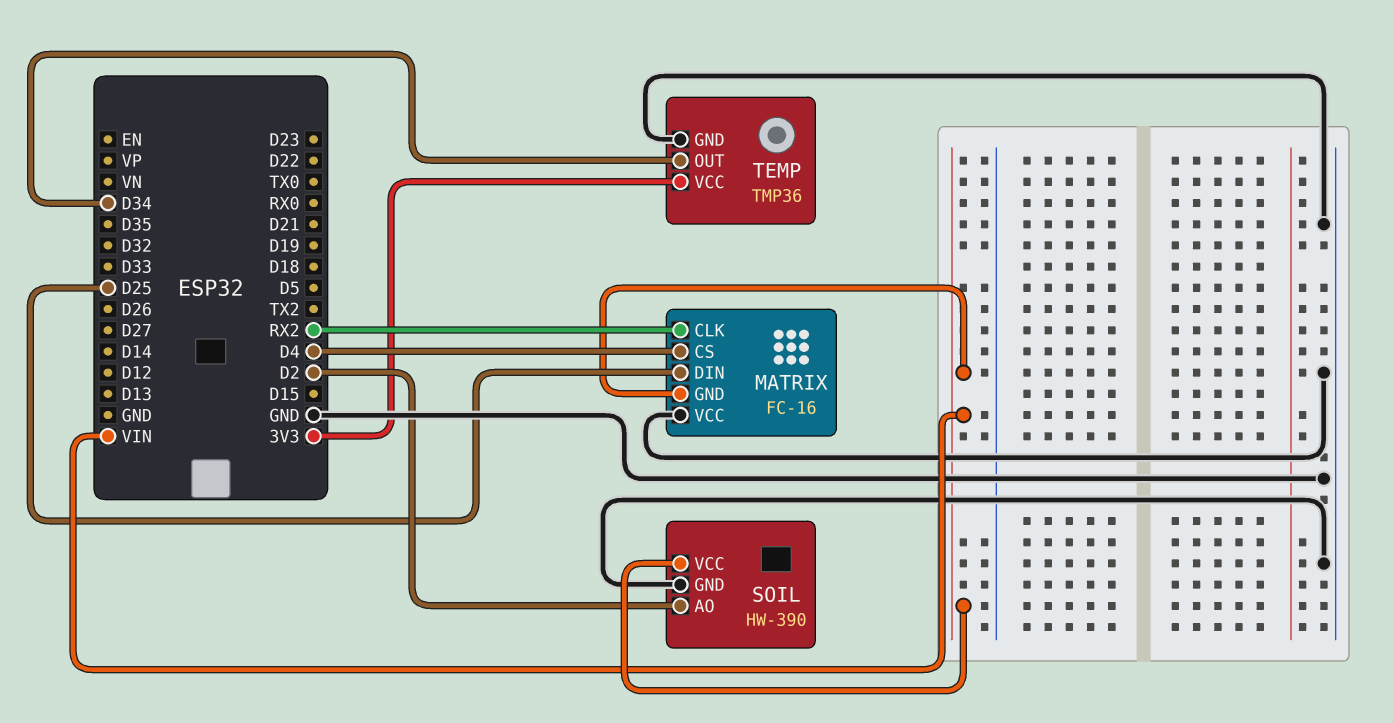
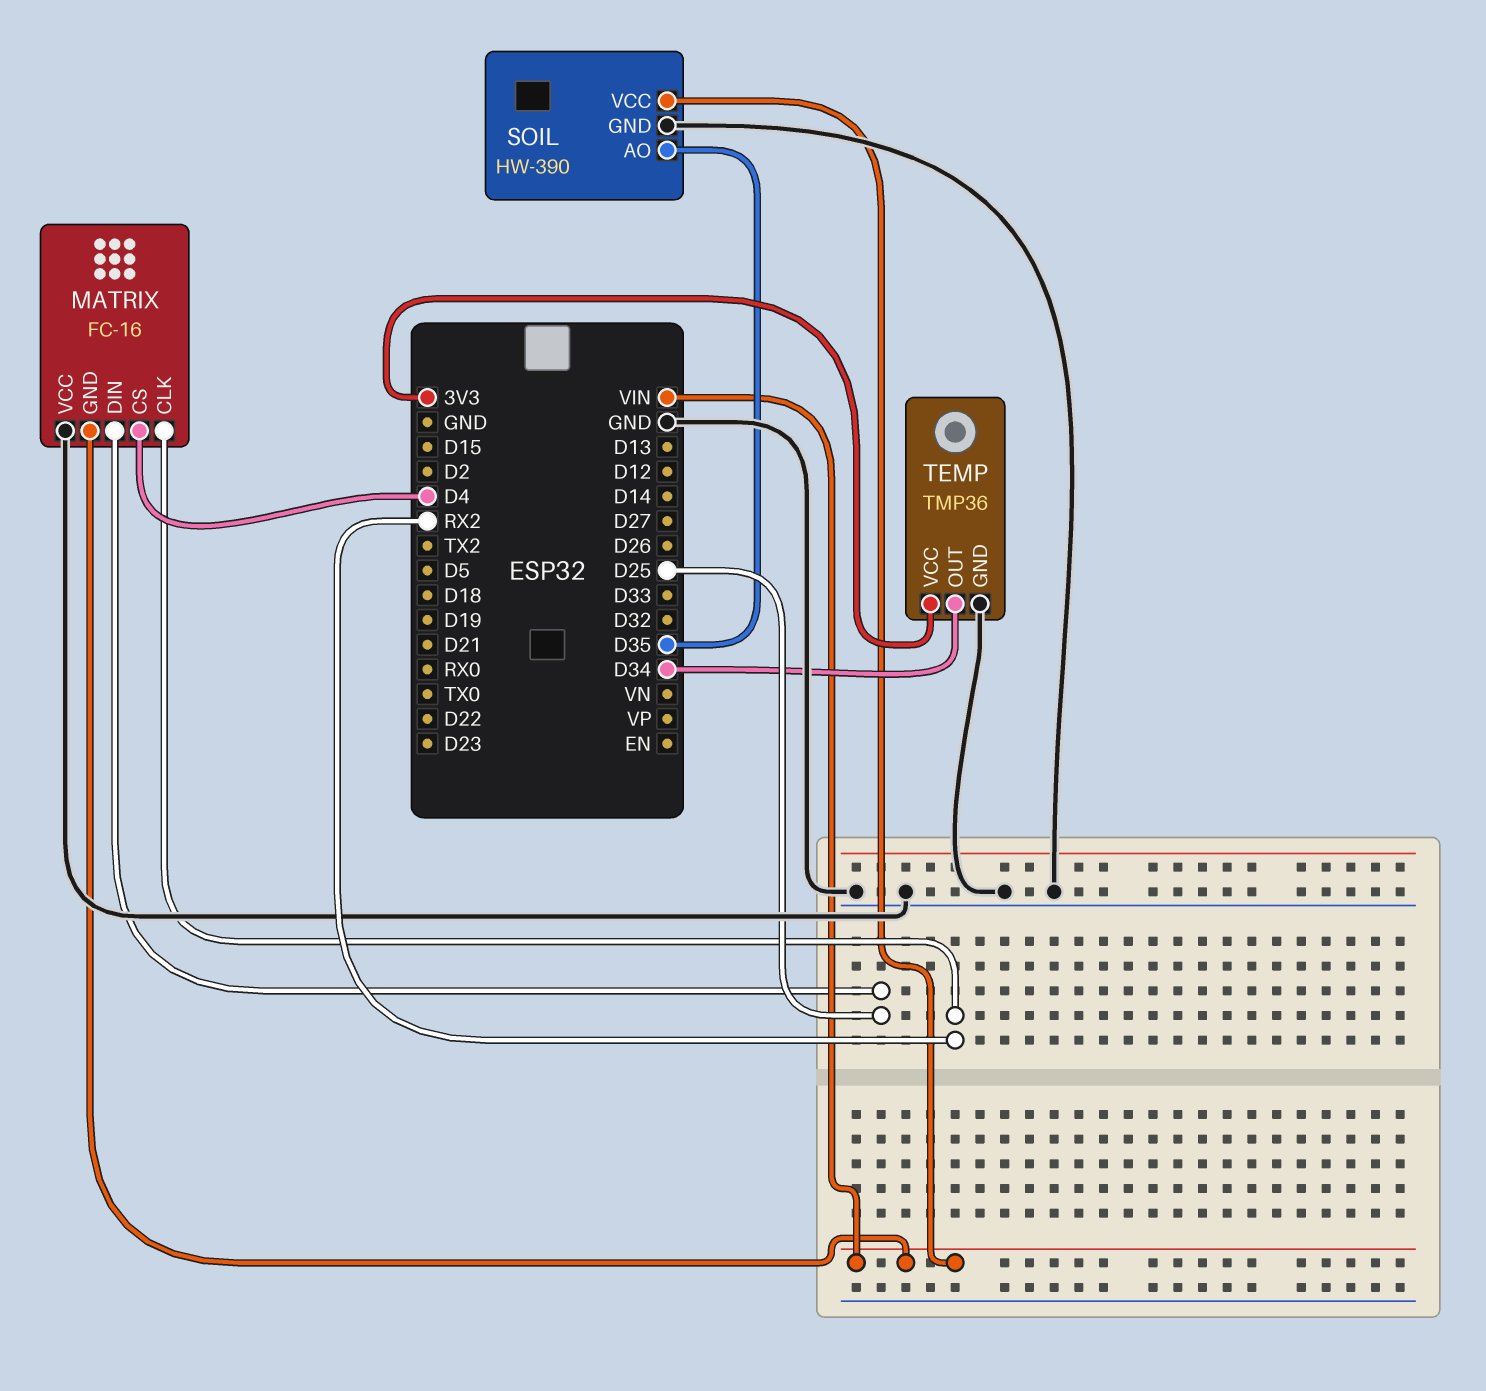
SOIL pin AO: D2 -> D35

